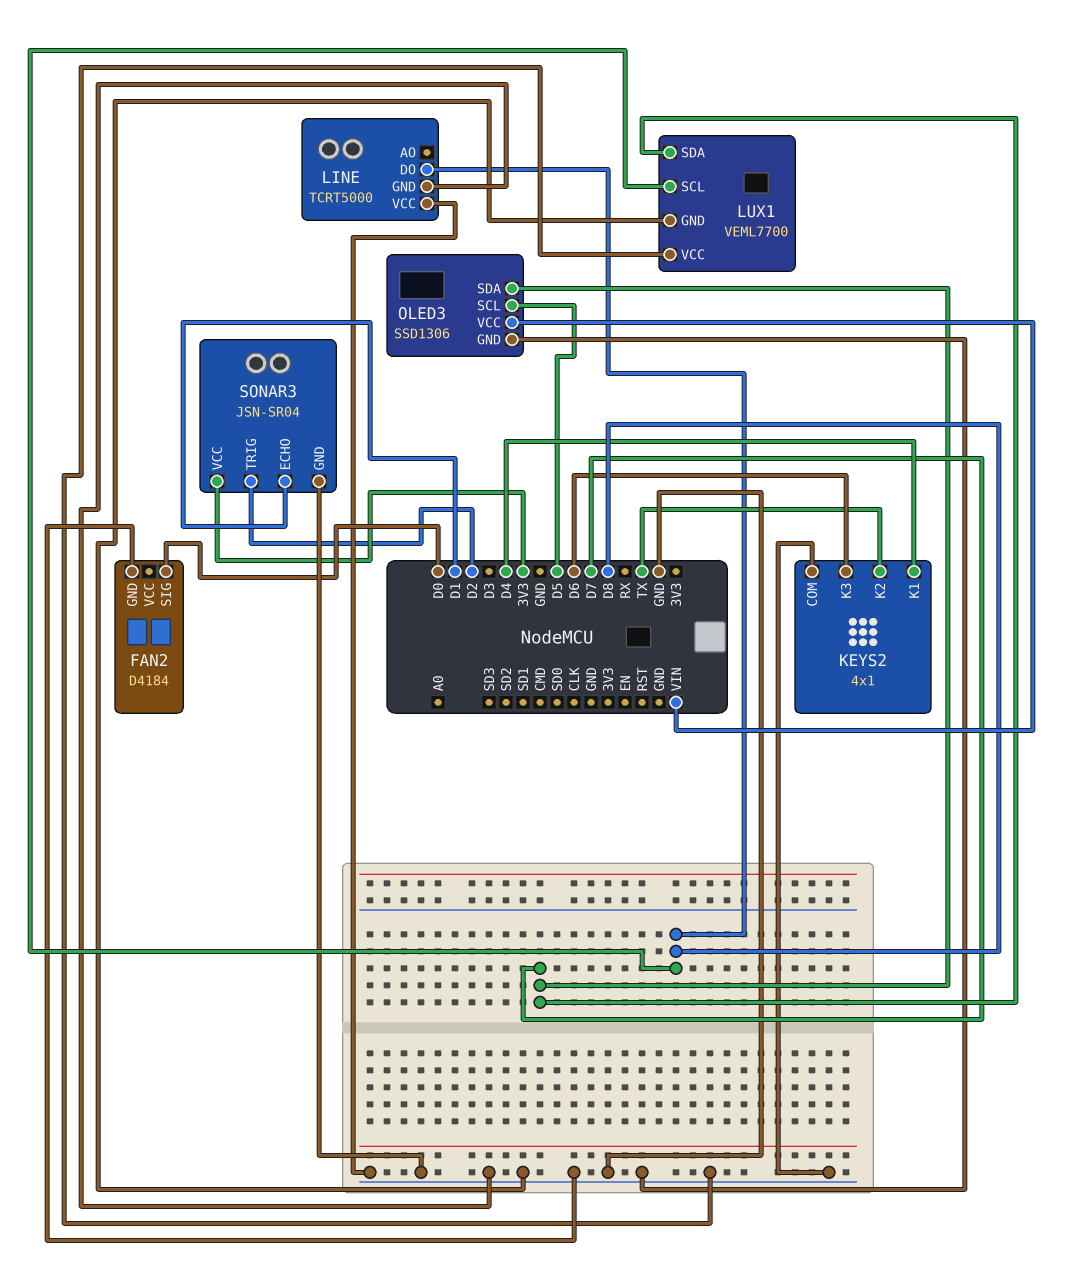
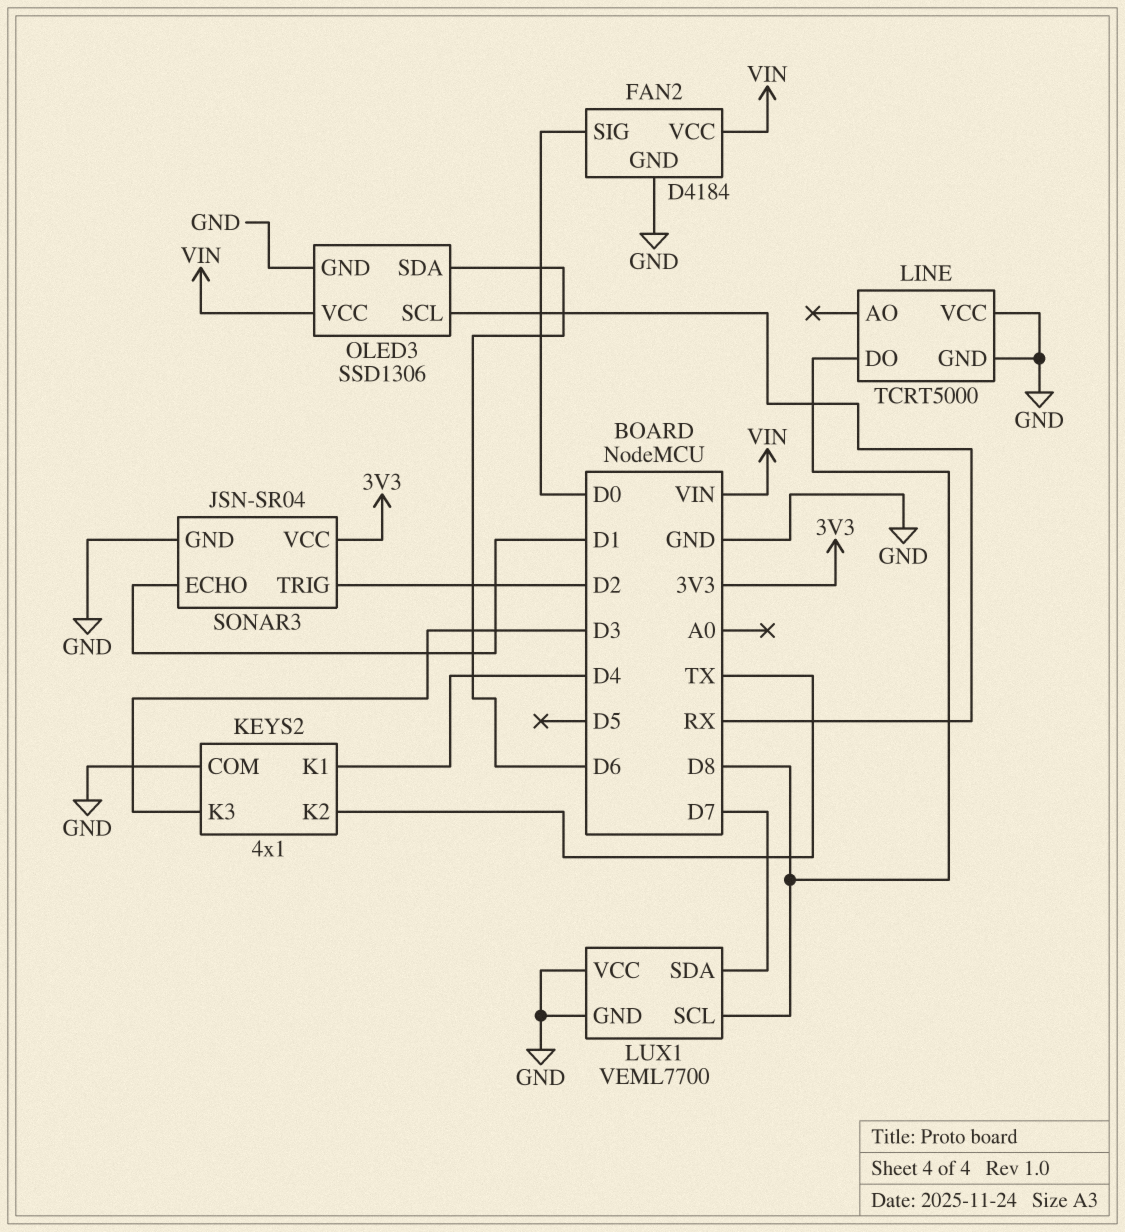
FAN2 pin VCC: none -> VIN
KEYS2 pin K3: D6 -> D3
OLED3 pin SCL: D5 -> RX
OLED3 pin SDA: D7 -> D6

